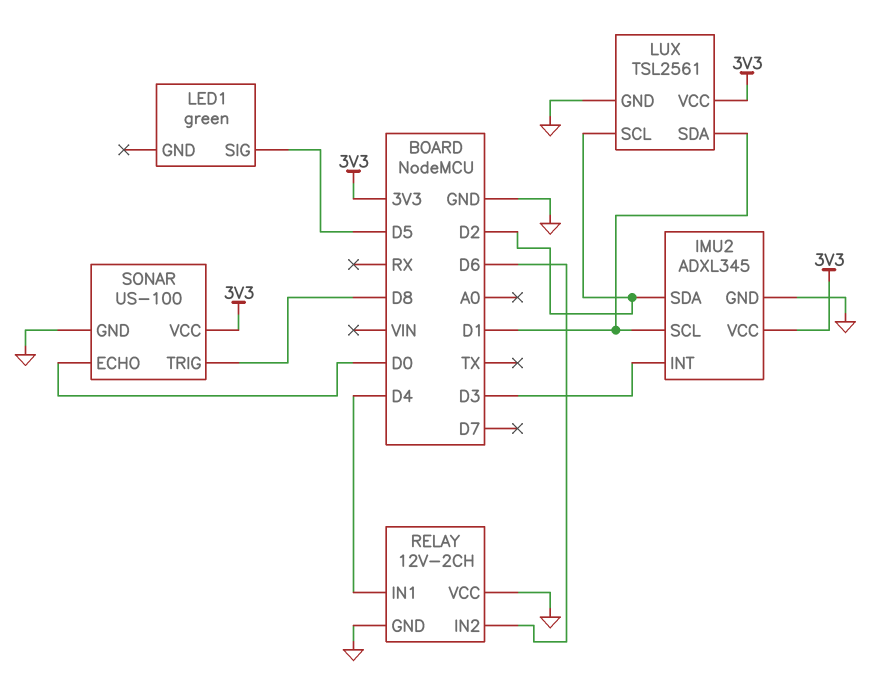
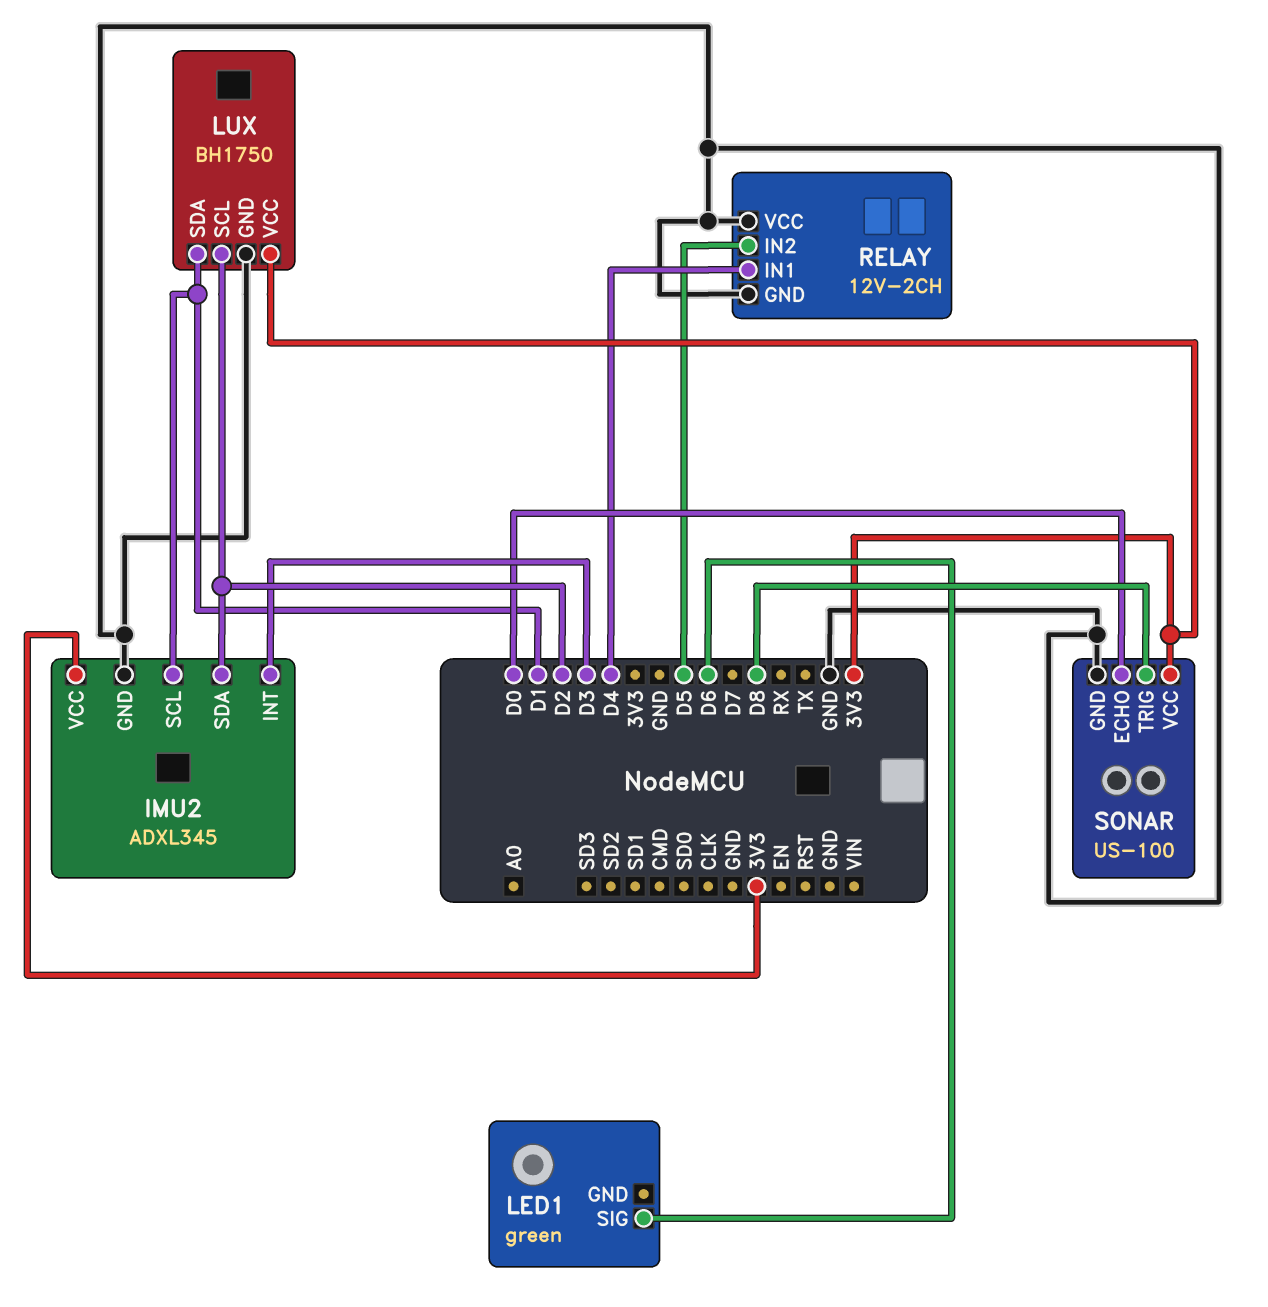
LED1 pin SIG: D5 -> D6
LUX: TSL2561 -> BH1750
RELAY pin IN2: D6 -> D5

